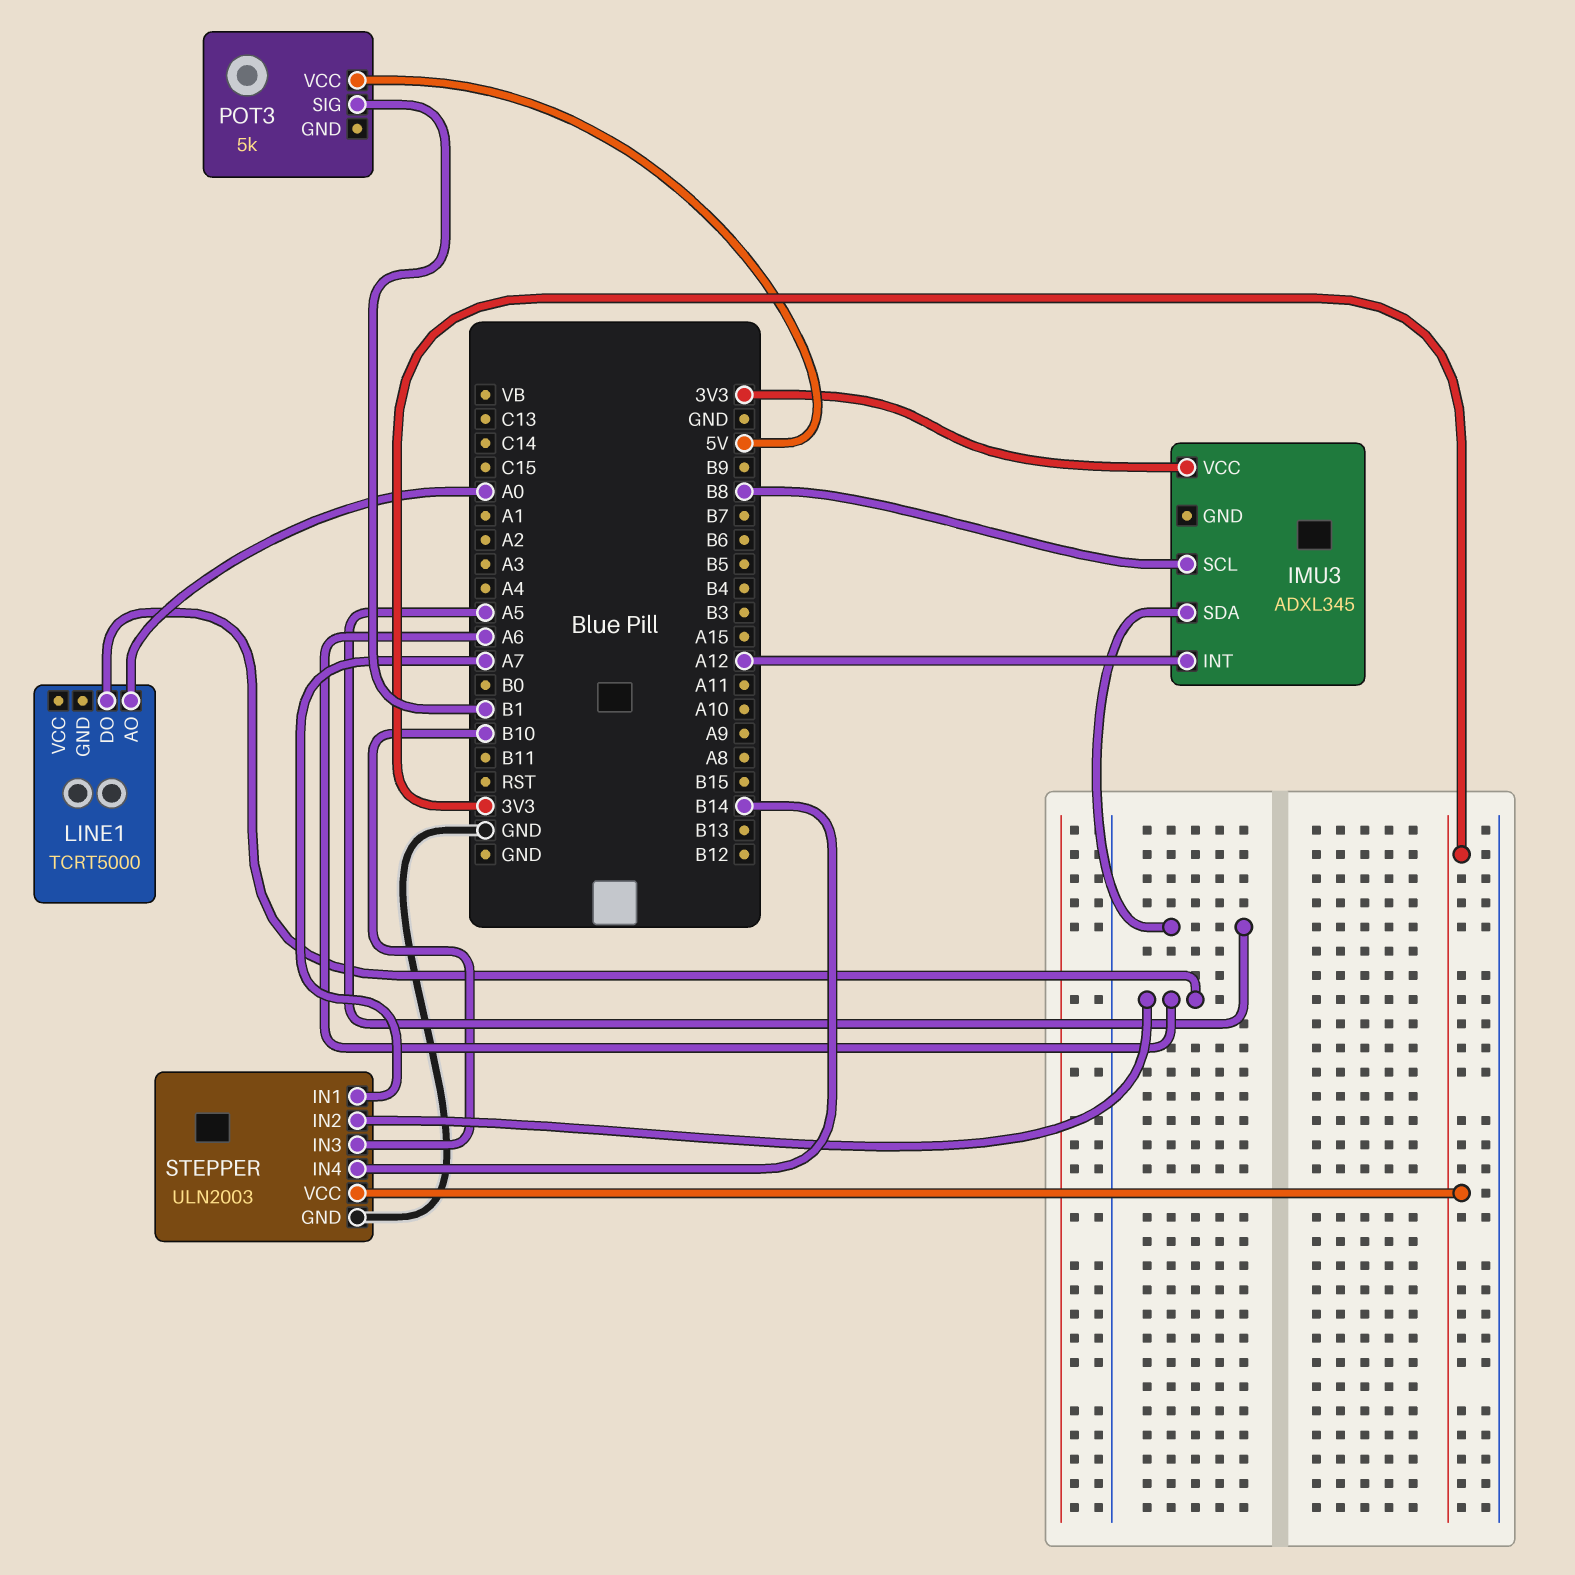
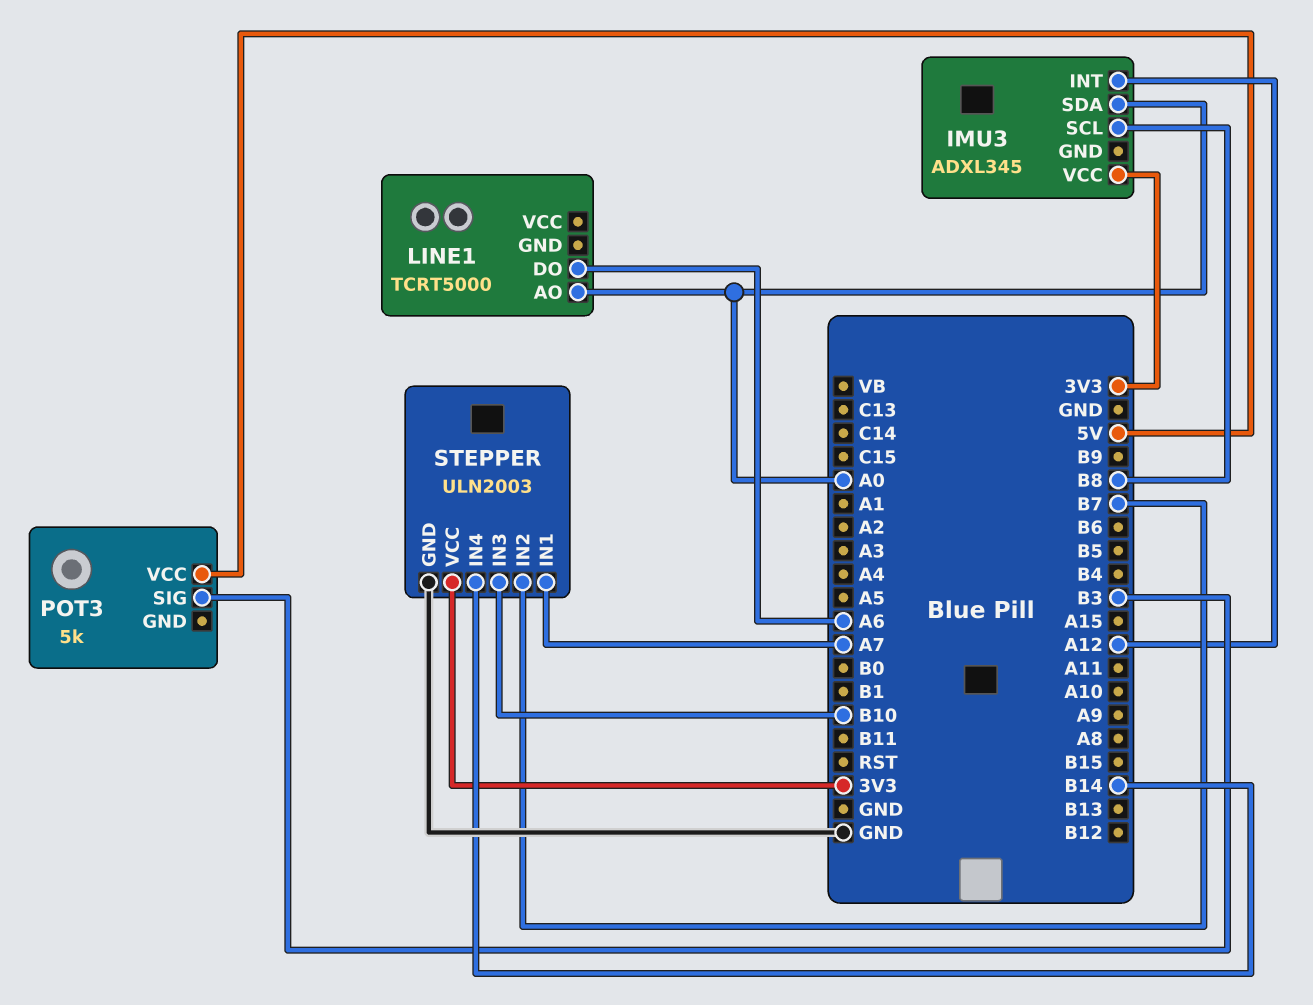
IMU3 pin SDA: A5 -> A0
POT3 pin SIG: B1 -> B3
STEPPER pin IN2: A6 -> B7

